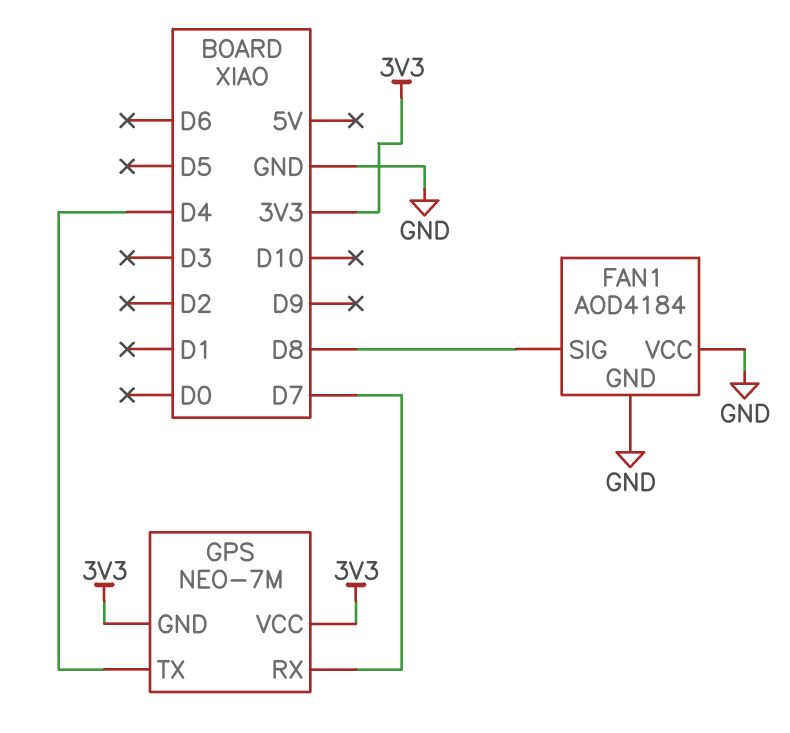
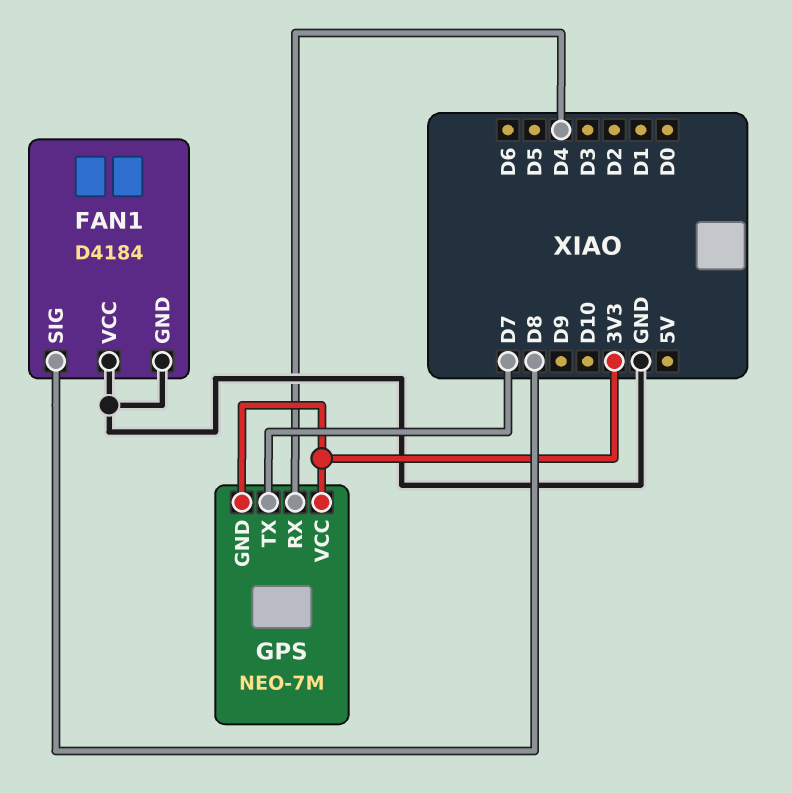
FAN1: AOD4184 -> D4184
GPS pin RX: D7 -> D4
GPS pin TX: D4 -> D7

